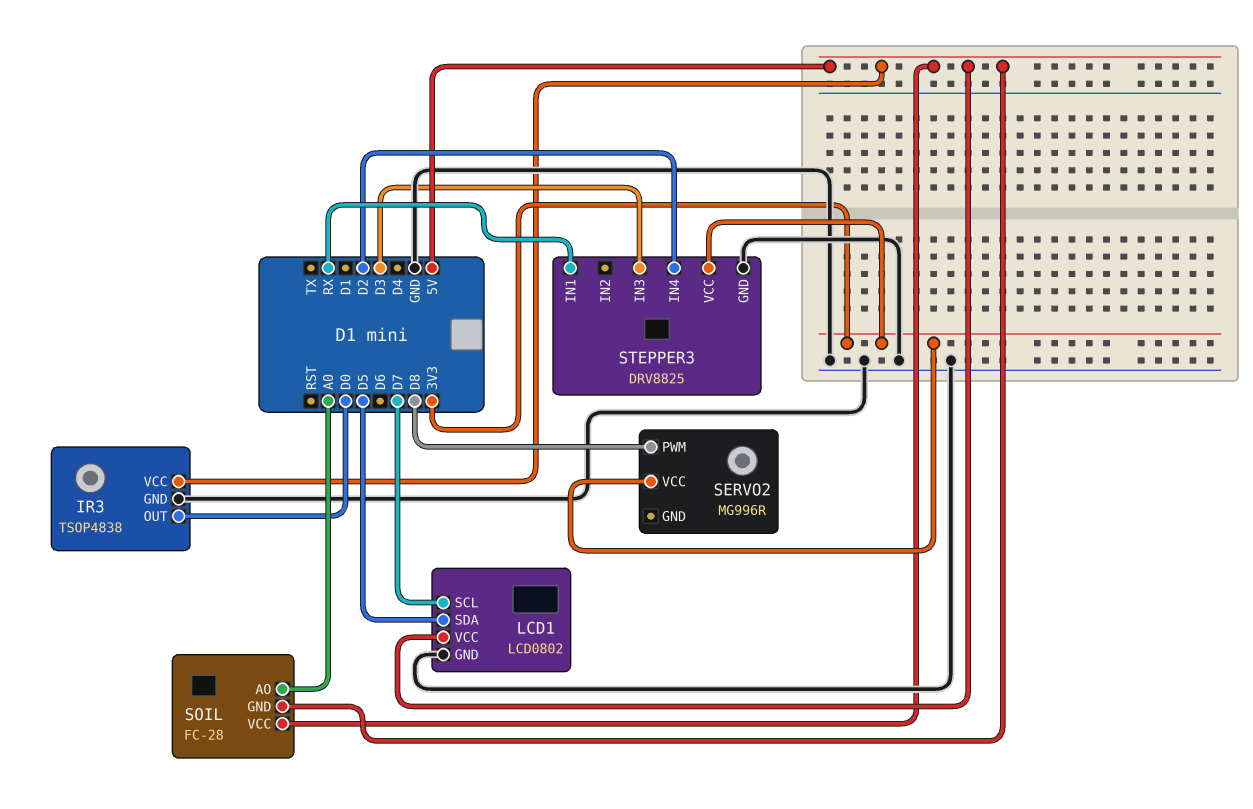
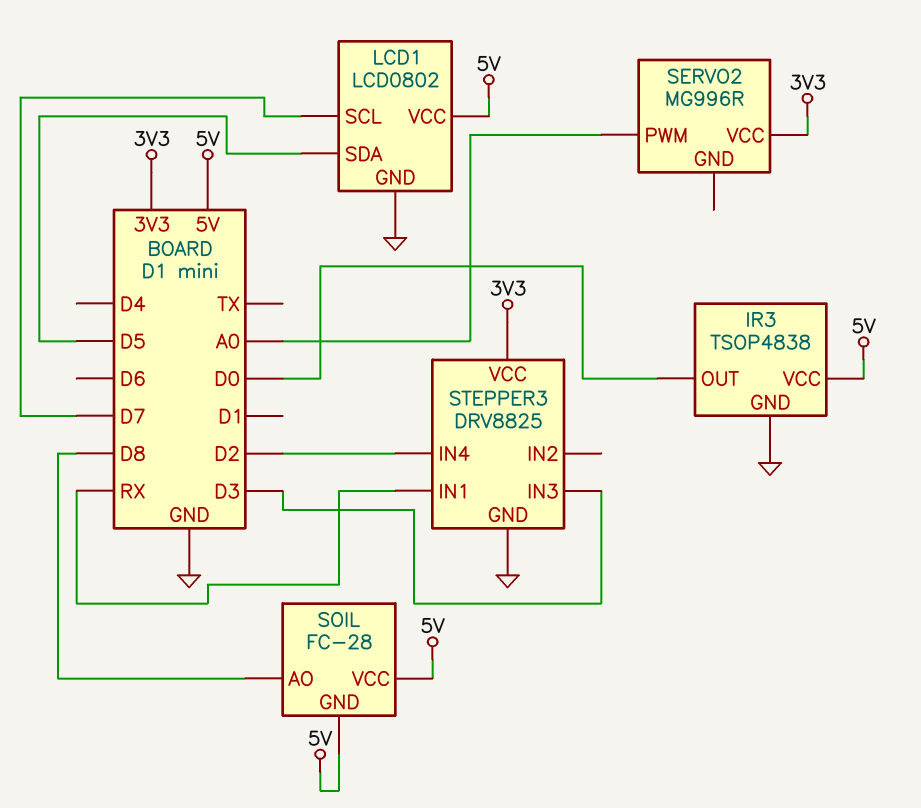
SERVO2 pin PWM: D8 -> A0
SOIL pin AO: A0 -> D8

